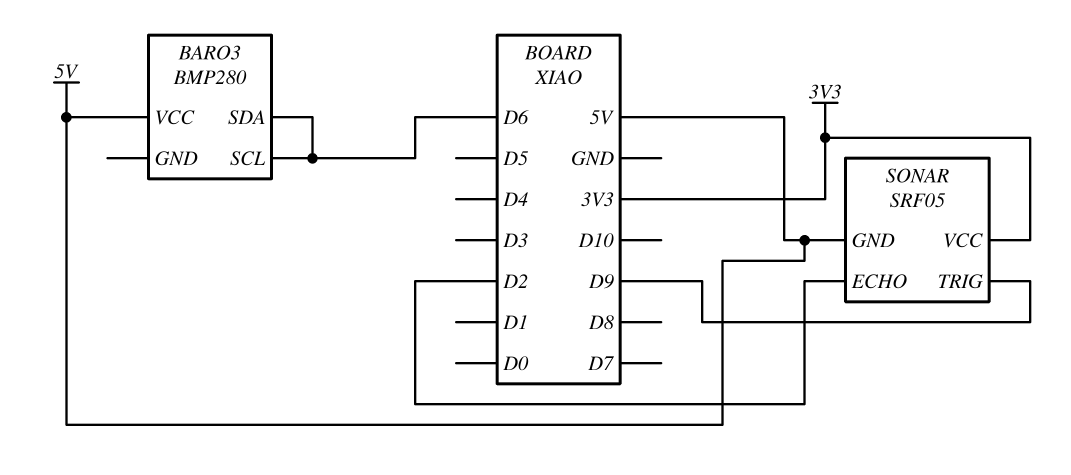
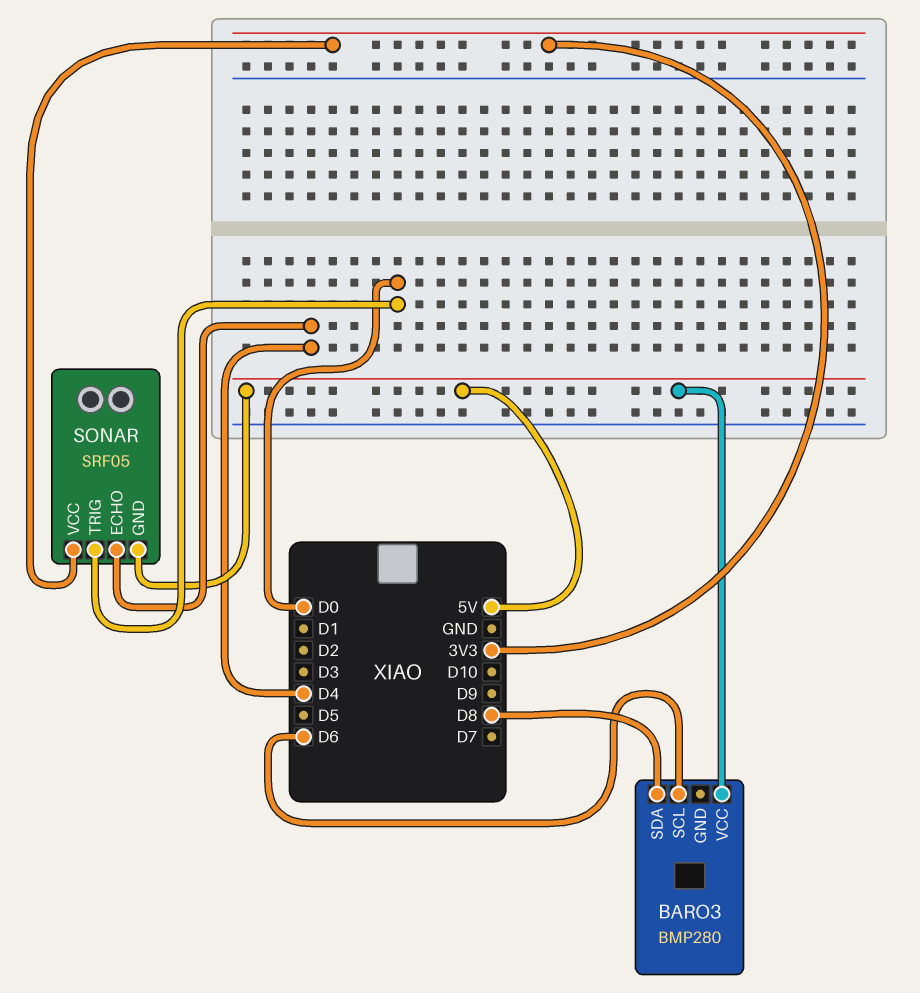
BARO3 pin SDA: D6 -> D8
SONAR pin ECHO: D2 -> D4
SONAR pin TRIG: D9 -> D0

